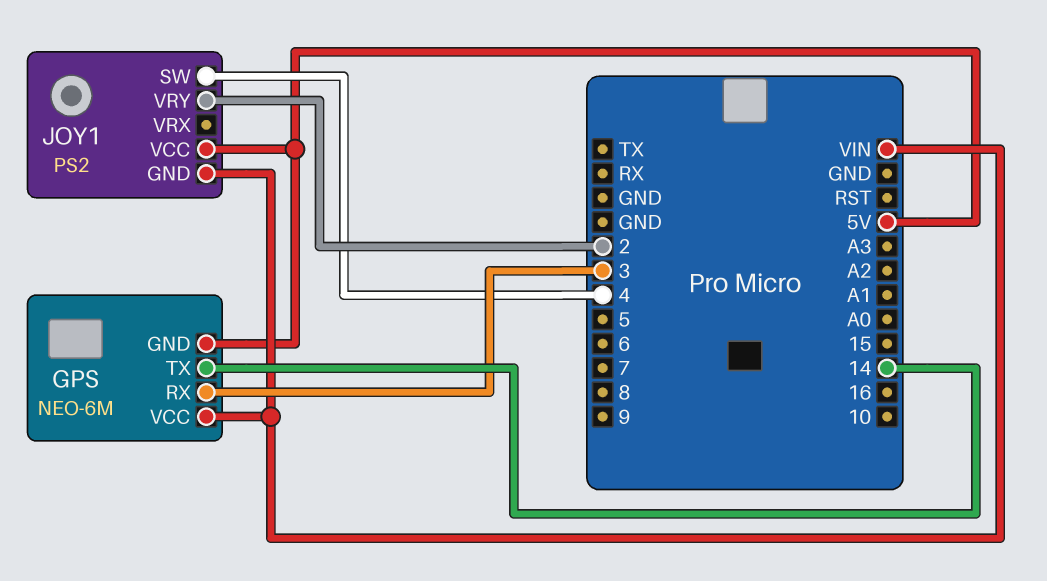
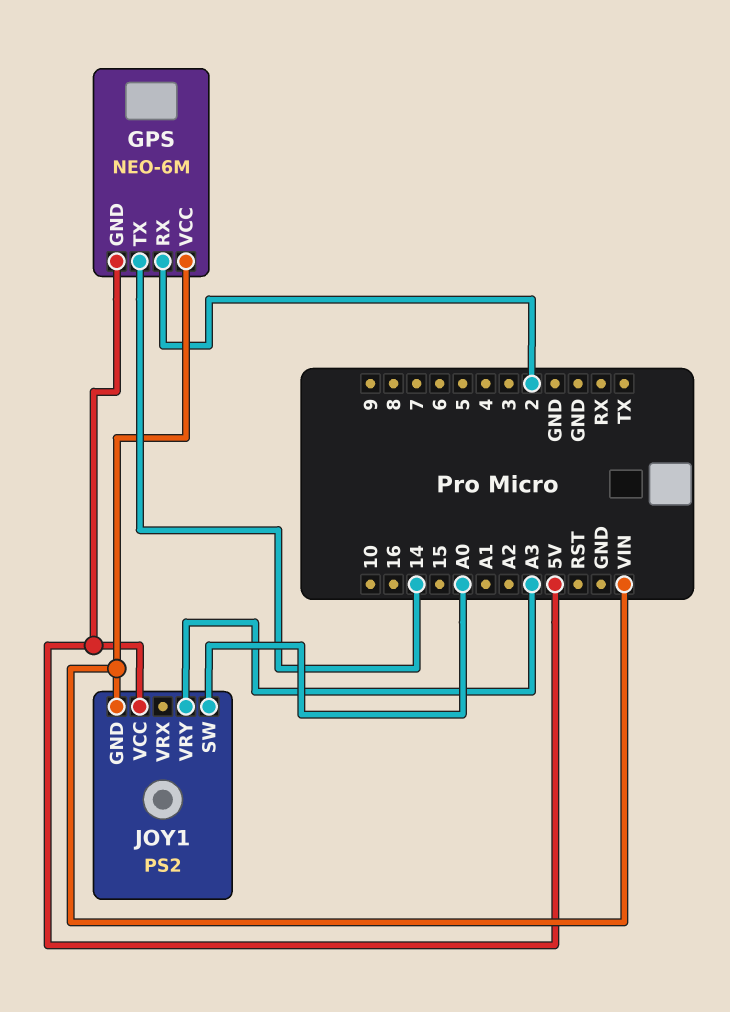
GPS pin RX: 3 -> 2
JOY1 pin SW: 4 -> A0
JOY1 pin VRY: 2 -> A3

